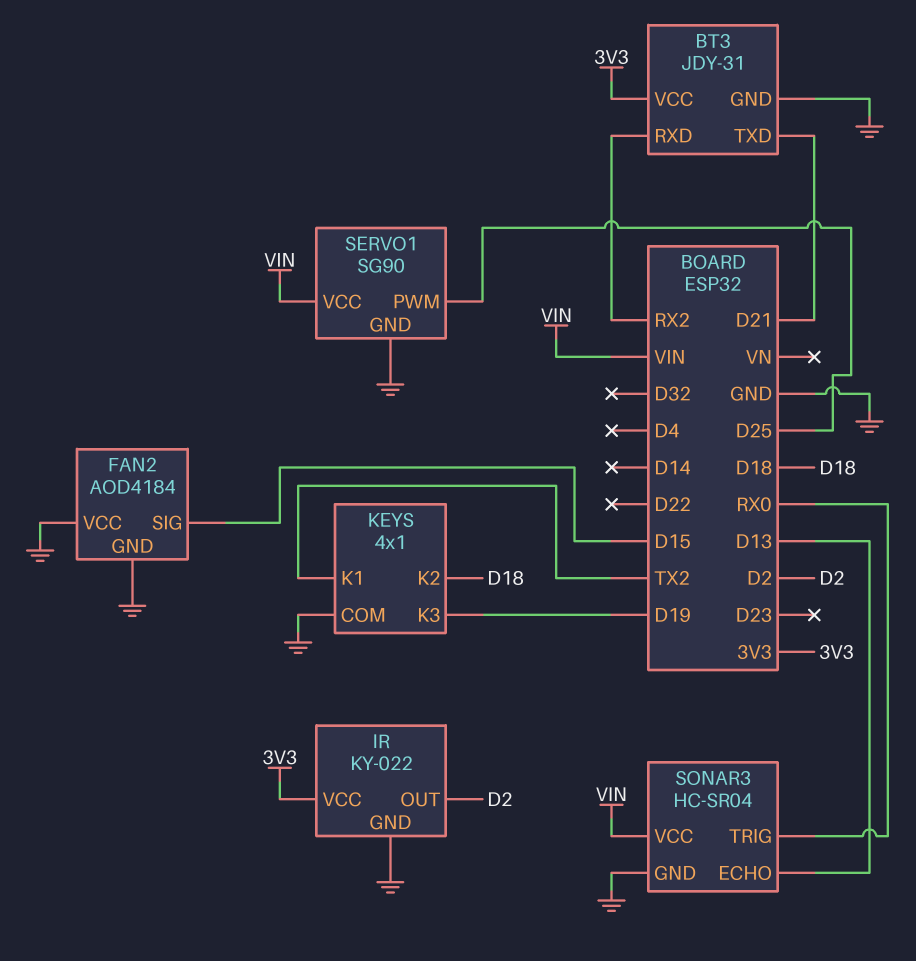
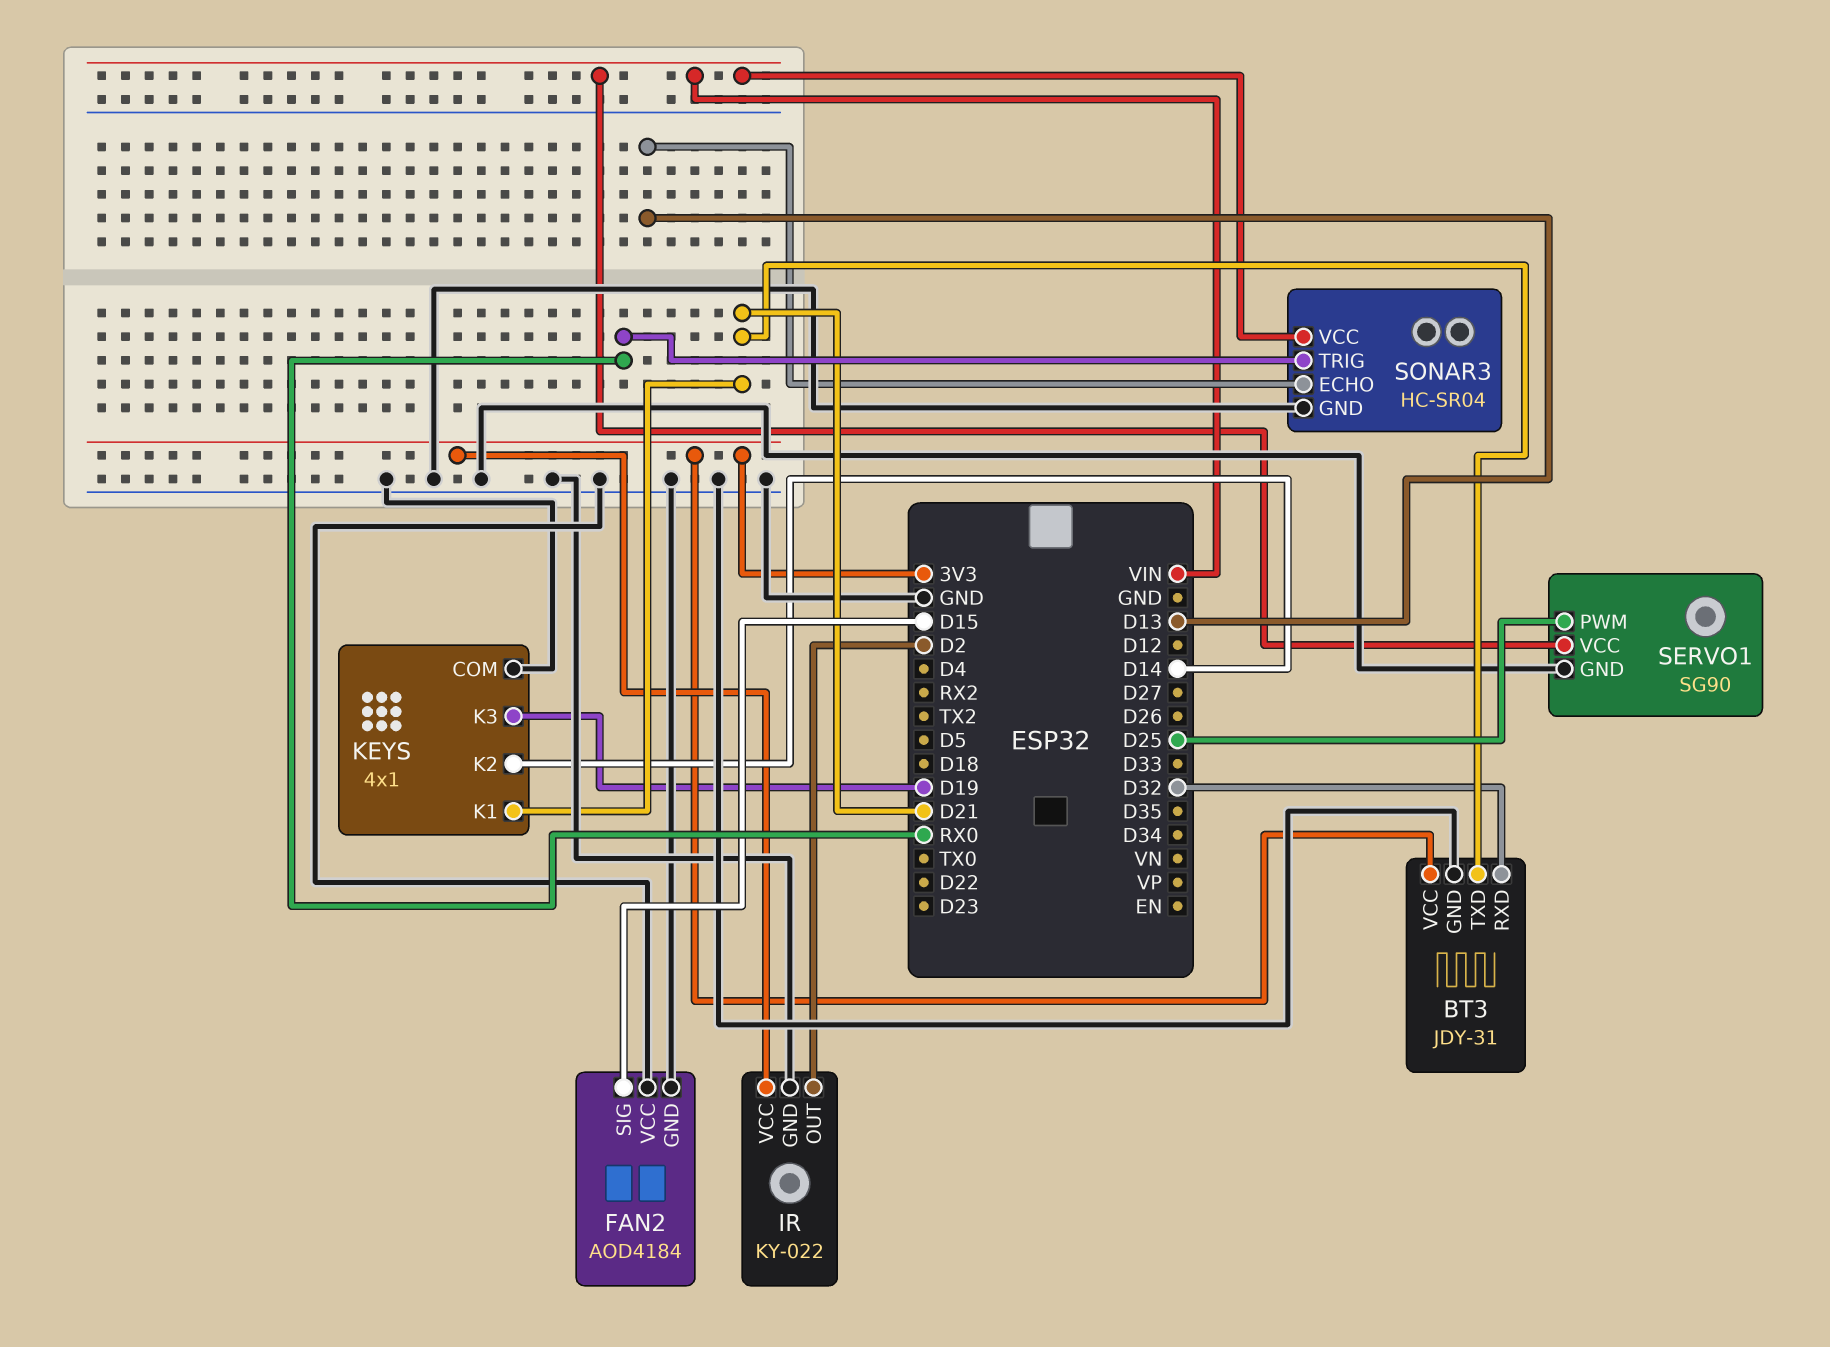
BT3 pin RXD: RX2 -> D32
KEYS pin K1: TX2 -> D21
KEYS pin K2: D18 -> D14

